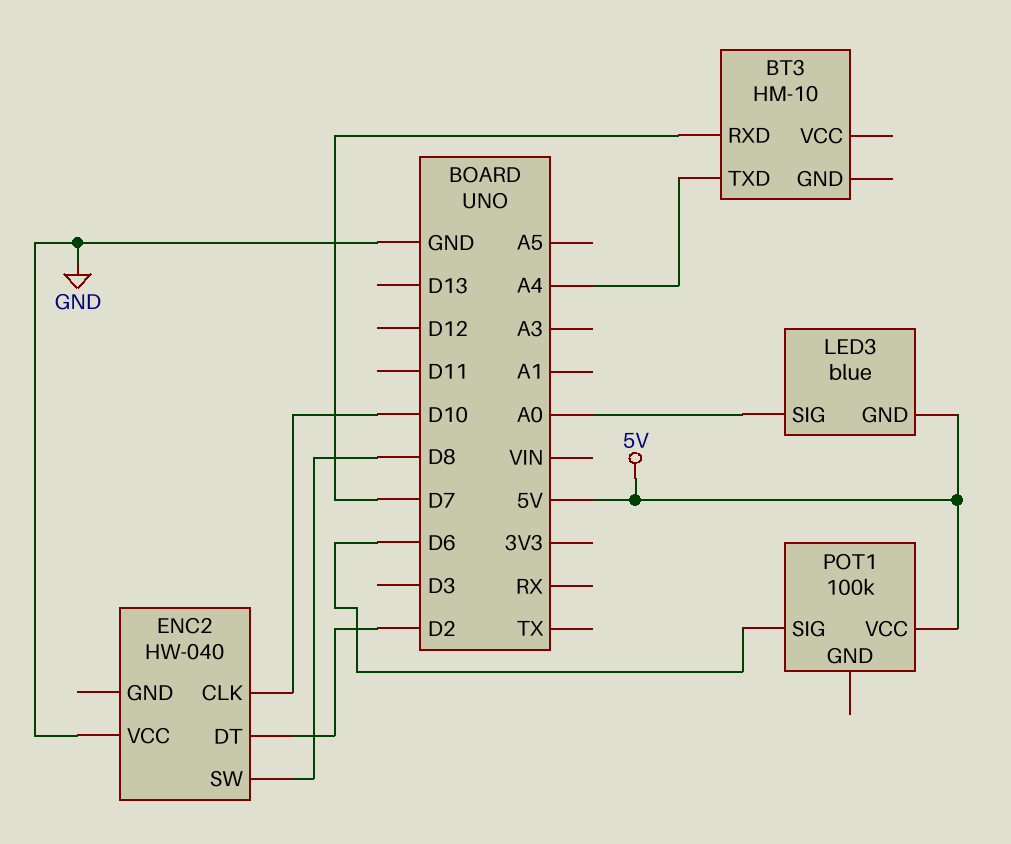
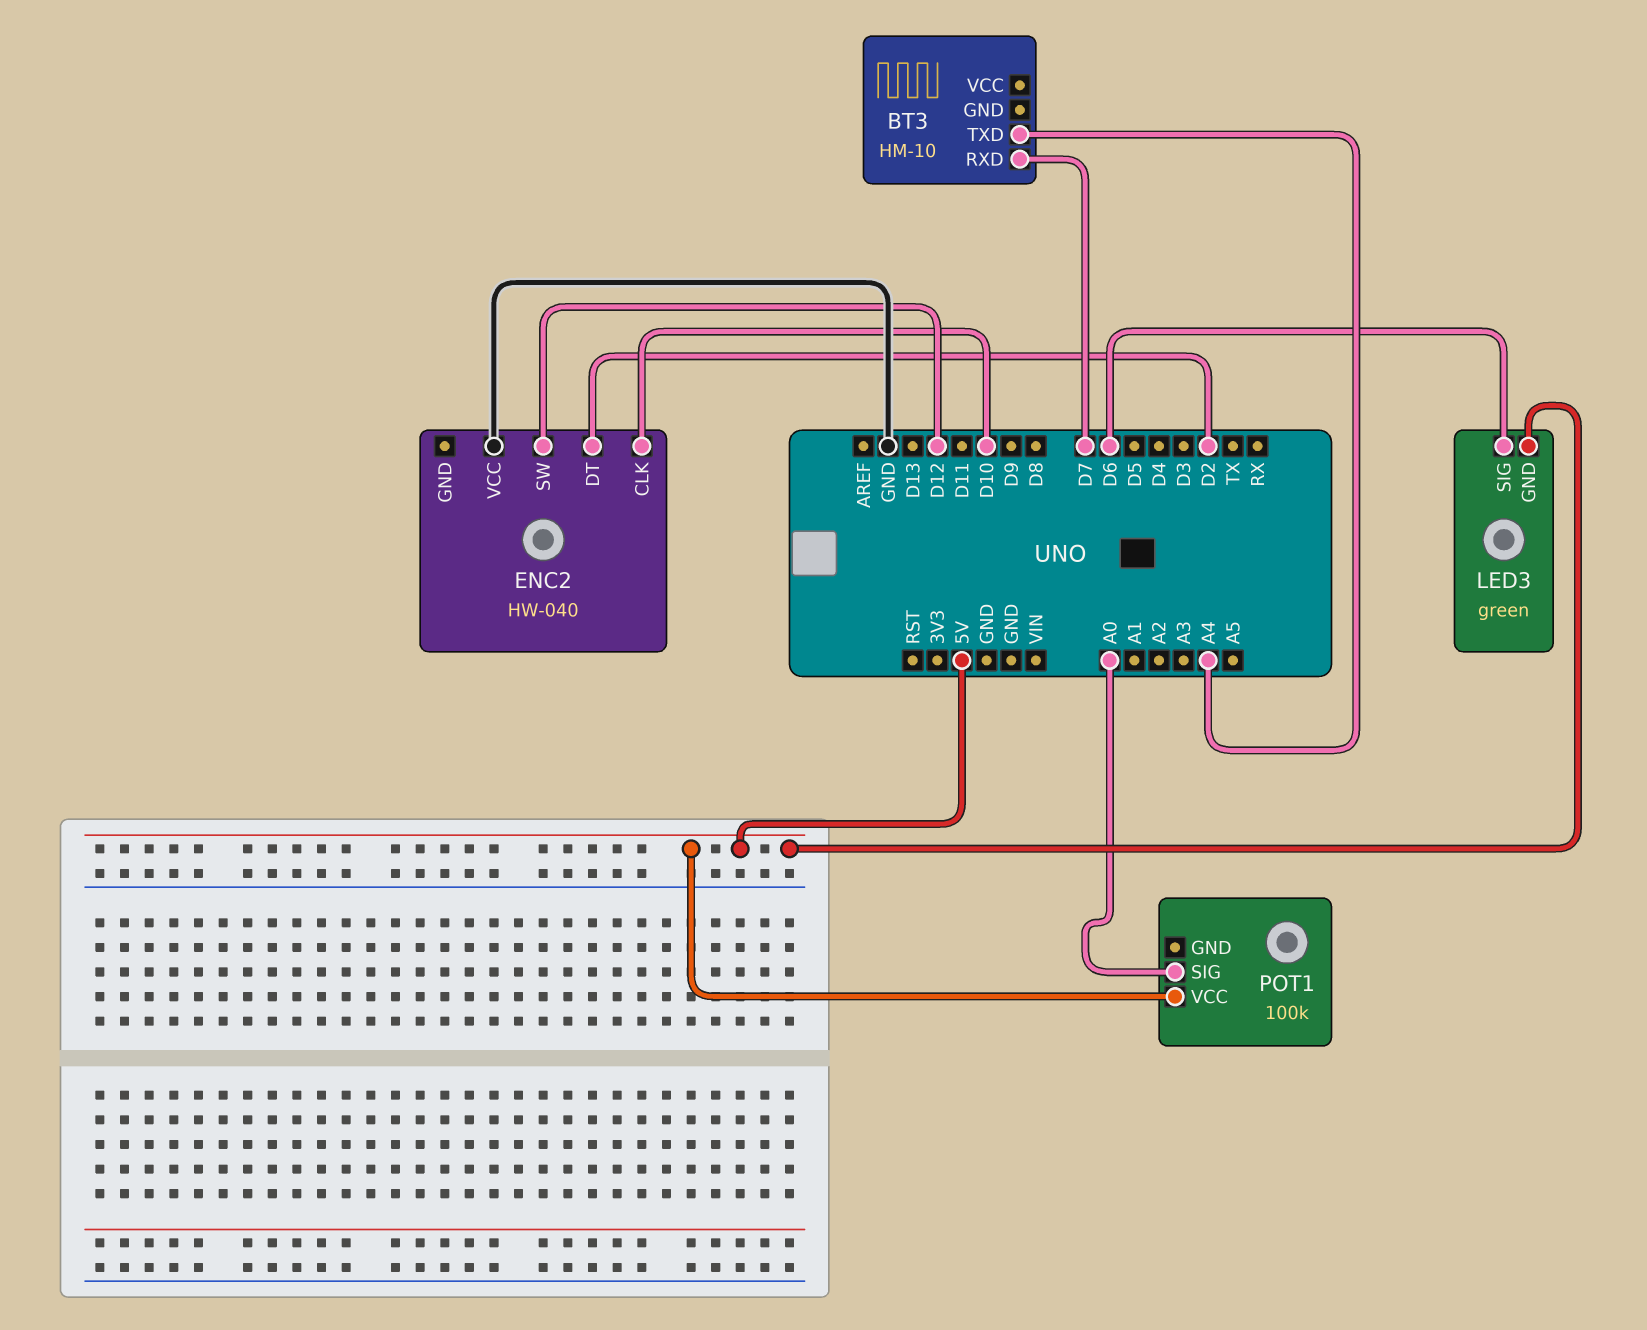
ENC2 pin SW: D8 -> D12
LED3: blue -> green
LED3 pin SIG: A0 -> D6
POT1 pin SIG: D6 -> A0

